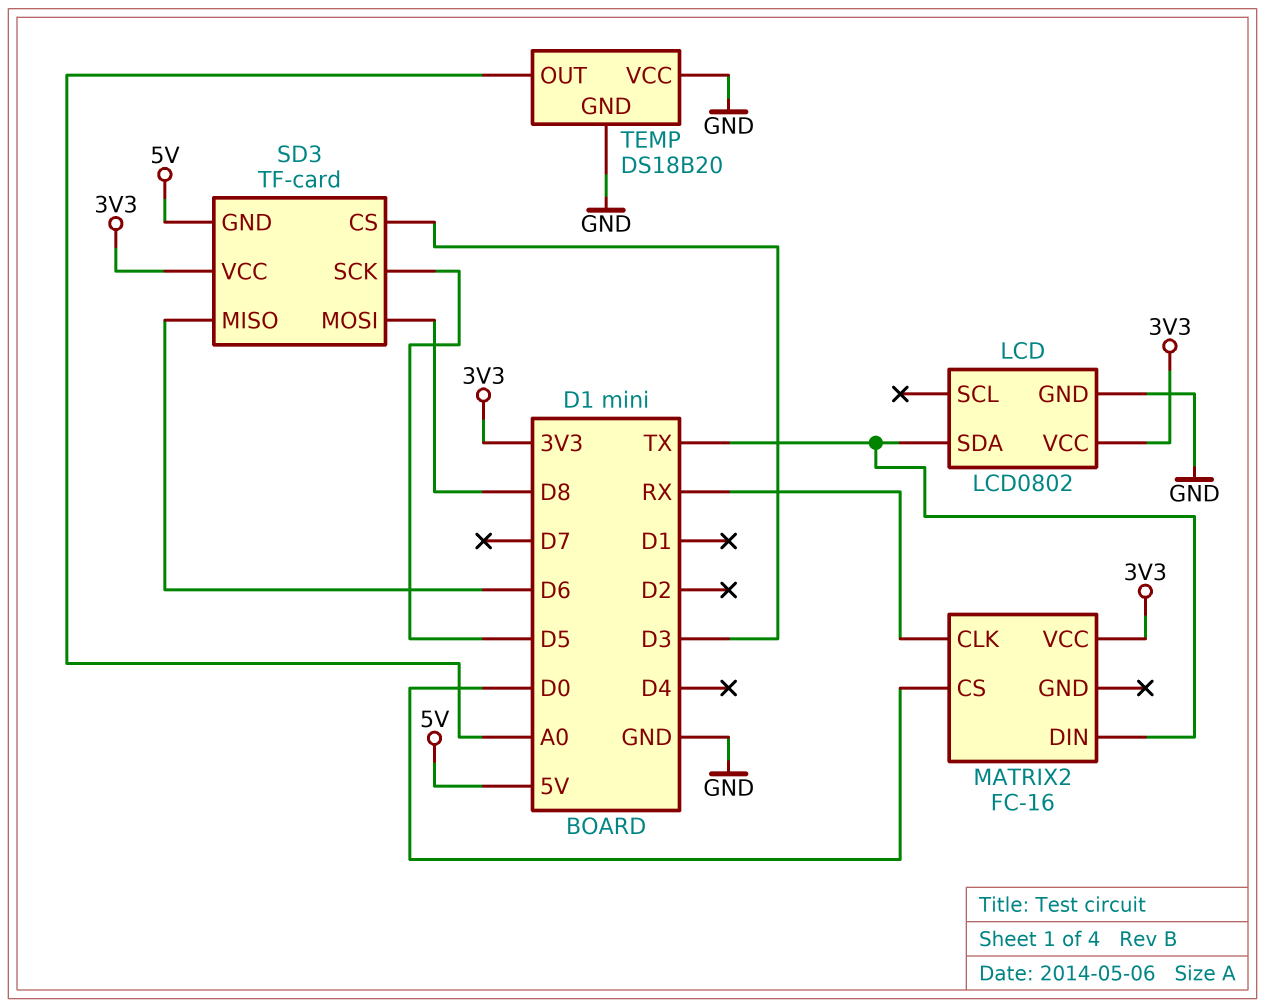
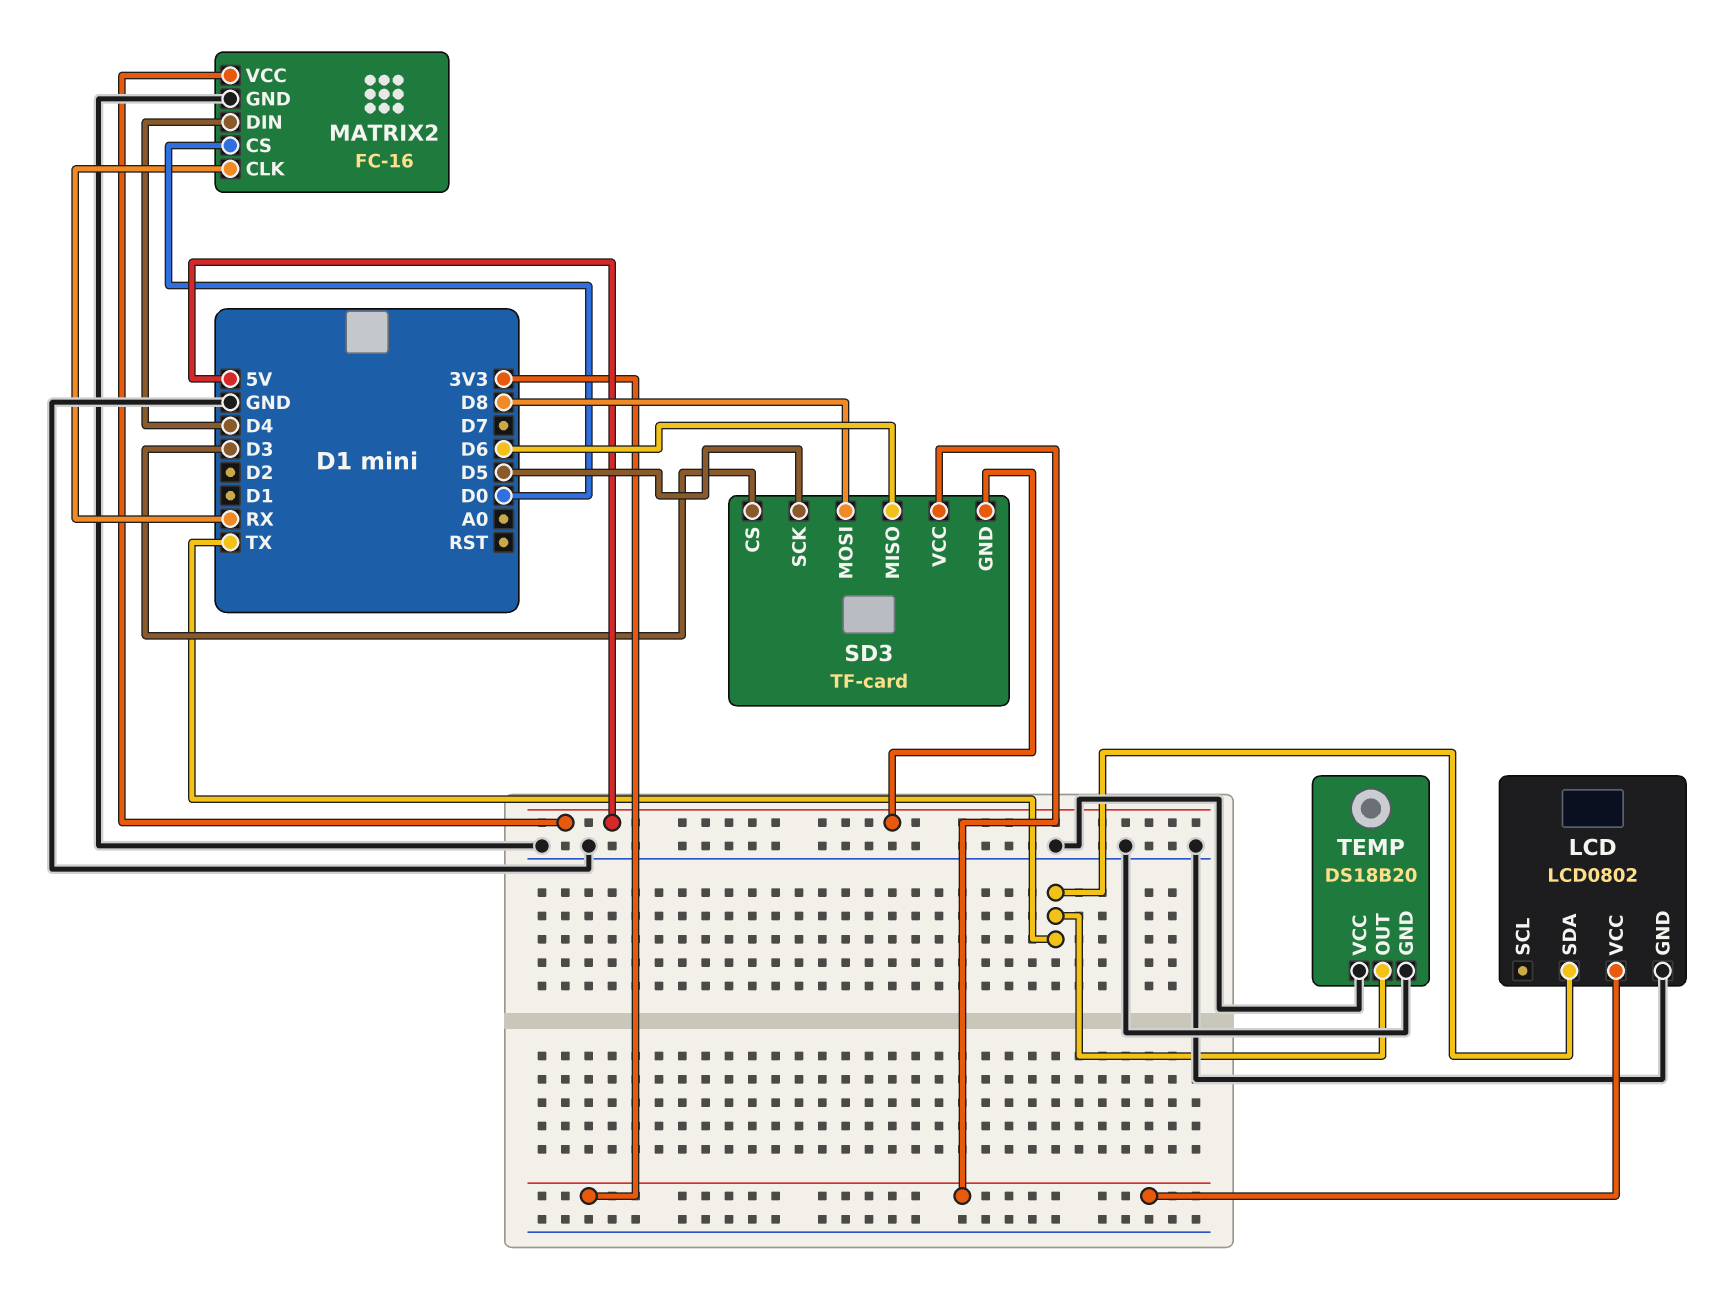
MATRIX2 pin DIN: TX -> D4
MATRIX2 pin GND: none -> GND
MATRIX2 pin VCC: 3V3 -> 5V
TEMP pin OUT: A0 -> TX

